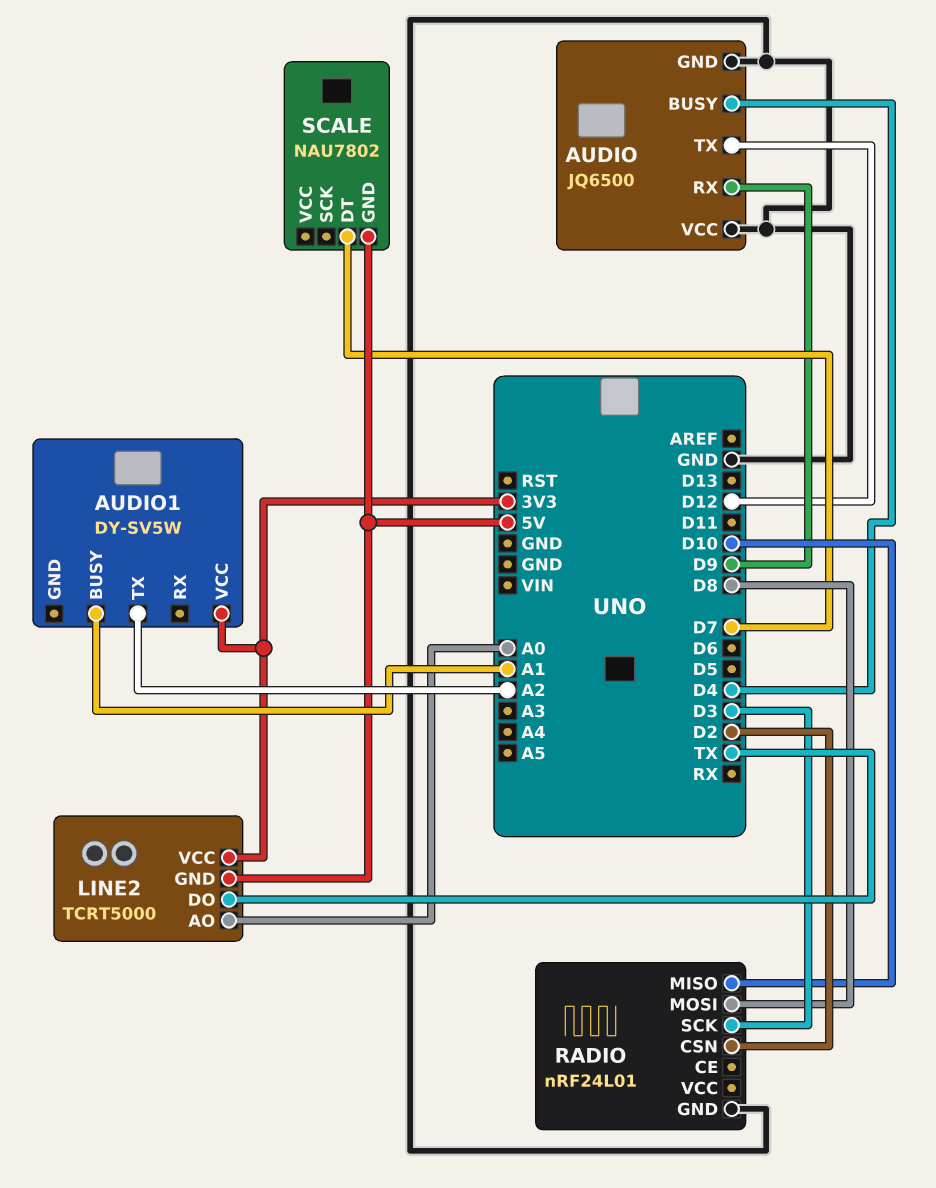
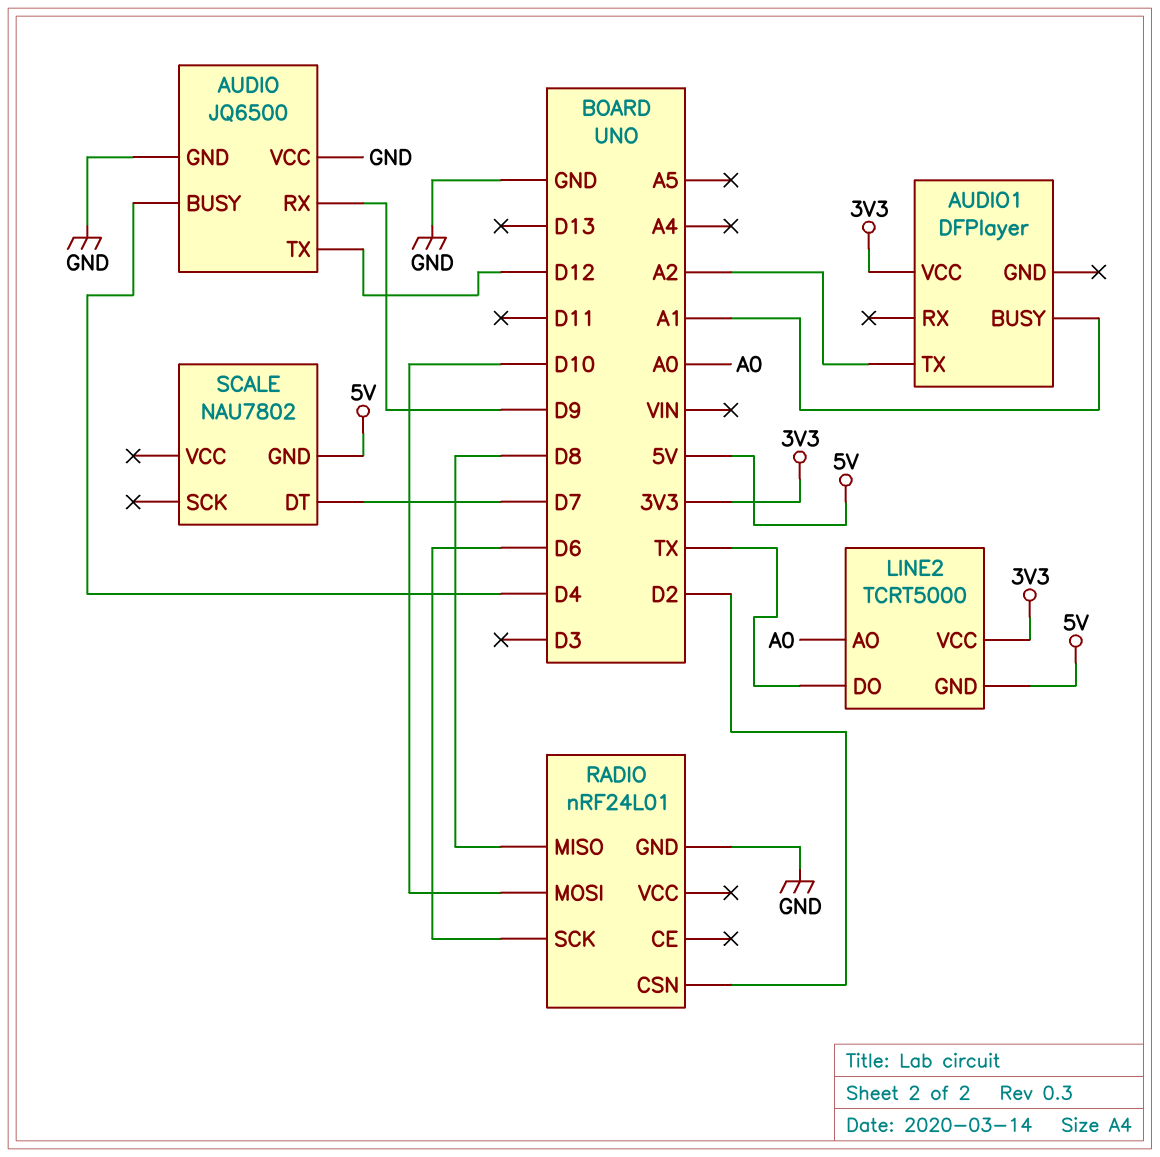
AUDIO1: DY-SV5W -> DFPlayer
RADIO pin MISO: D10 -> D8
RADIO pin MOSI: D8 -> D10
RADIO pin SCK: D3 -> D6

